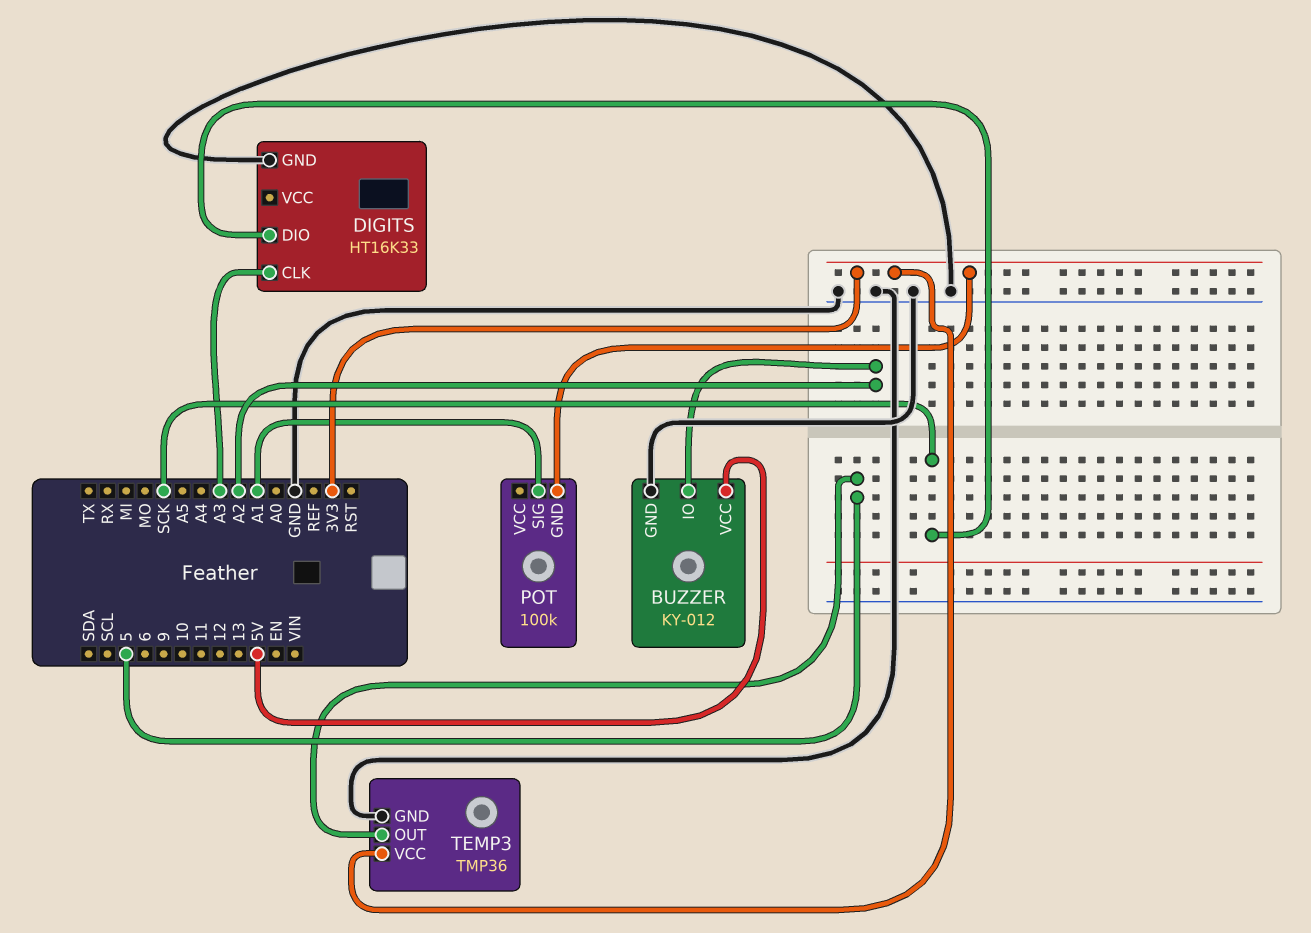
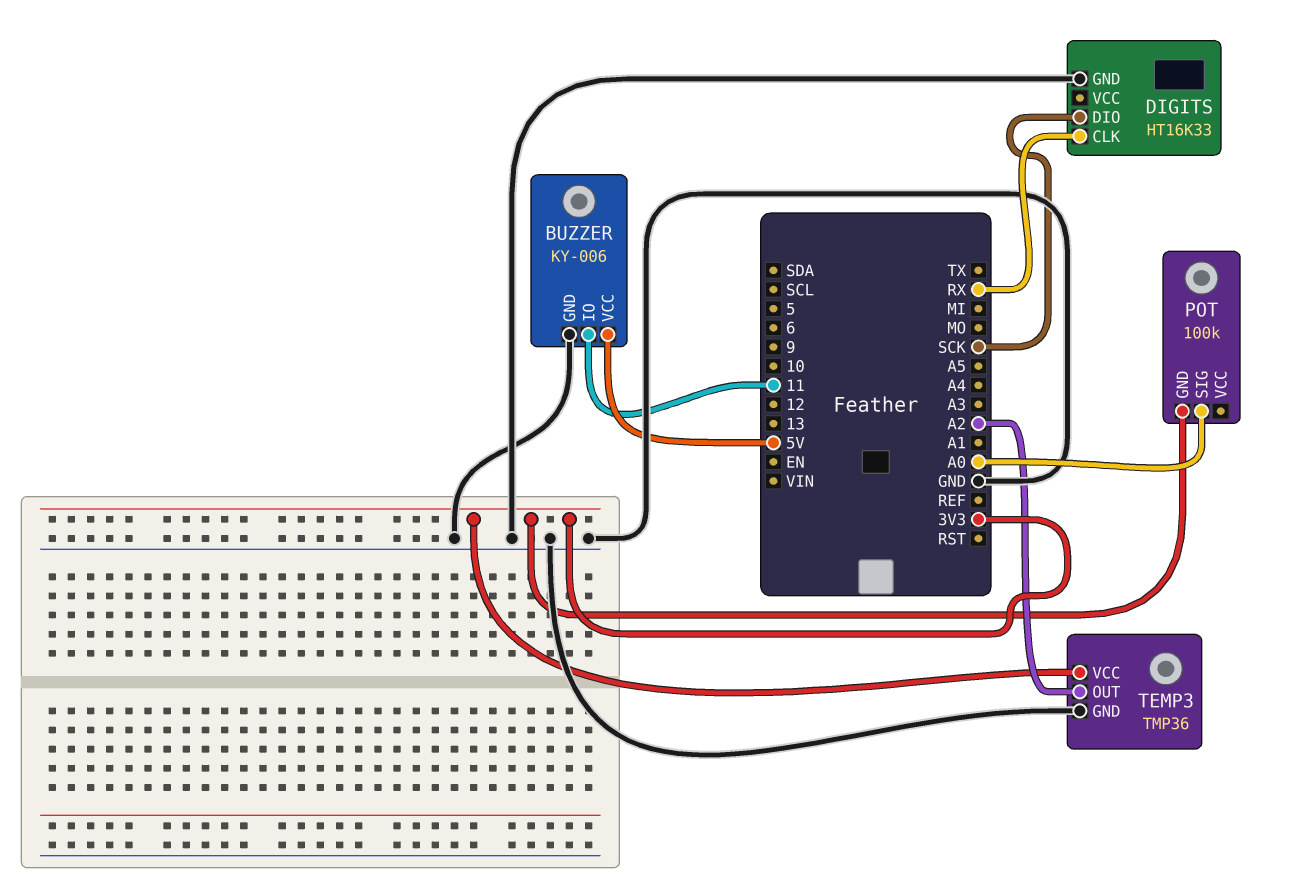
BUZZER: KY-012 -> KY-006
BUZZER pin IO: A2 -> 11
DIGITS pin CLK: A3 -> RX
POT pin SIG: A1 -> A0
TEMP3 pin OUT: 5 -> A2

